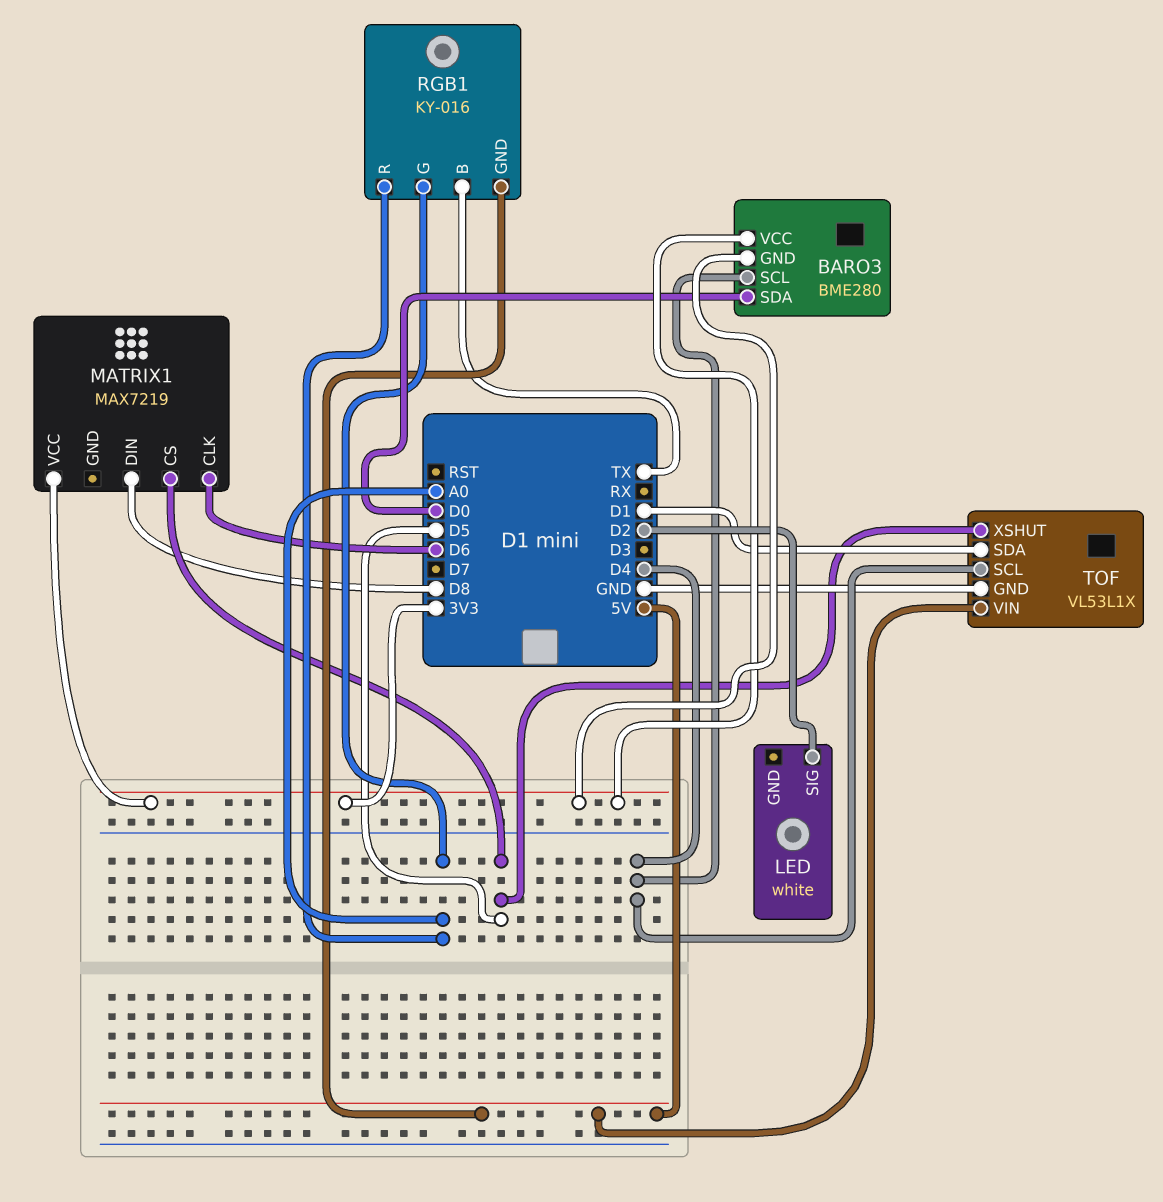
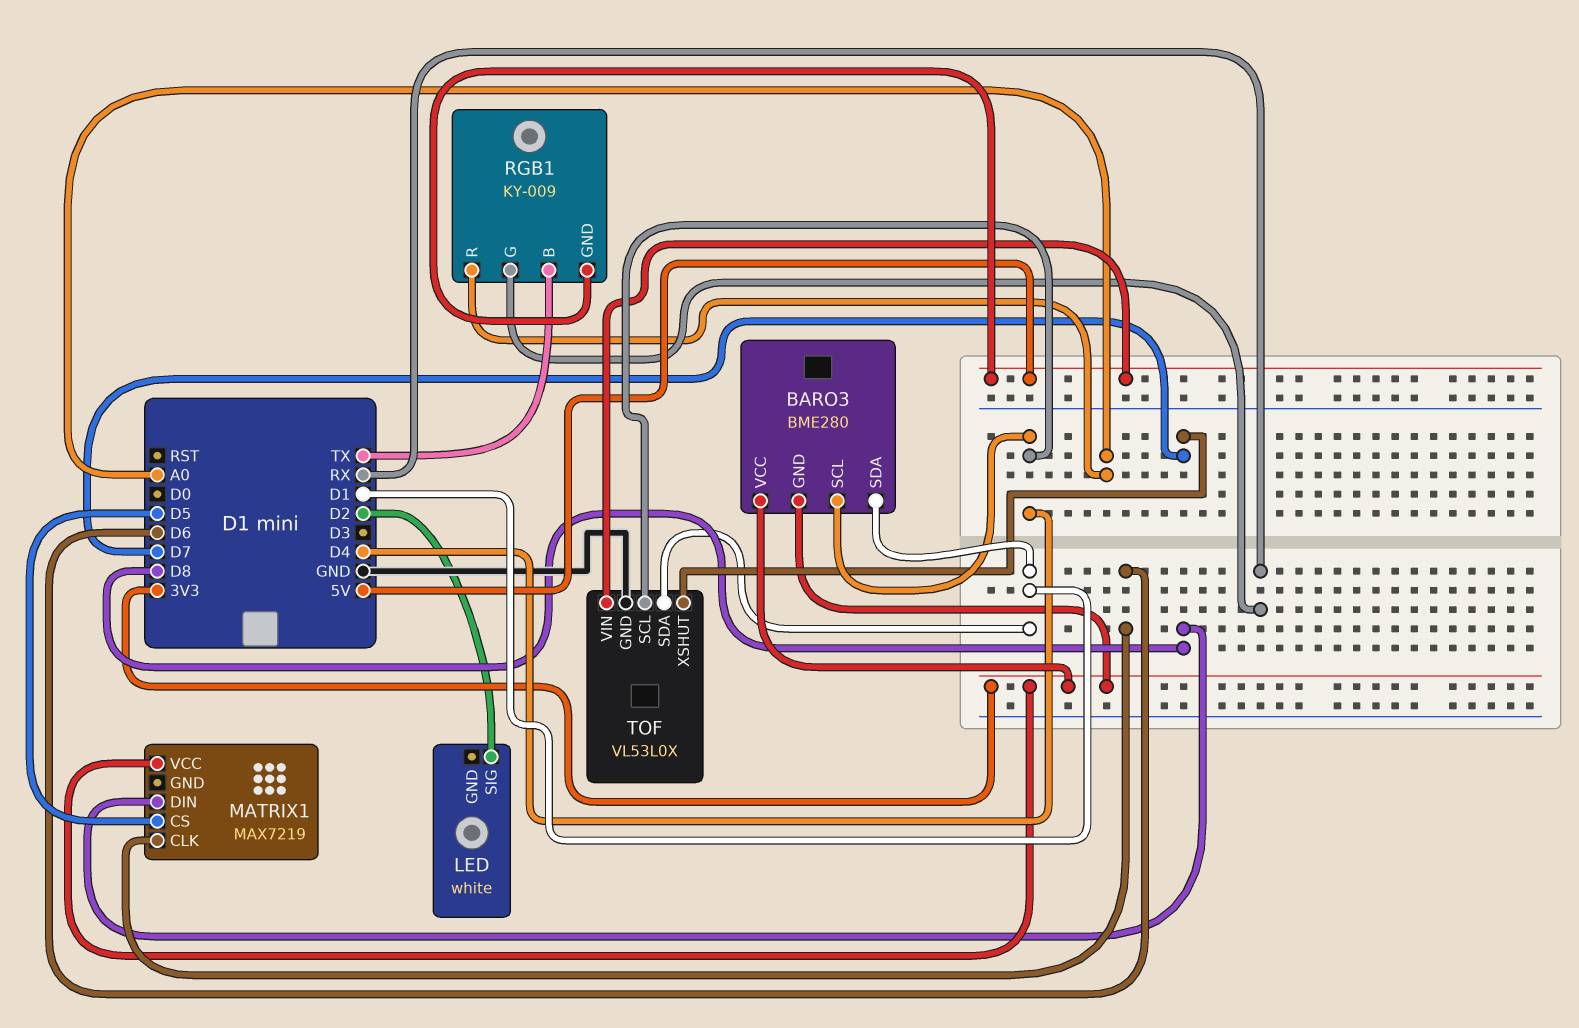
BARO3 pin SDA: D0 -> D1
RGB1: KY-016 -> KY-009
RGB1 pin G: A0 -> RX
TOF: VL53L1X -> VL53L0X
TOF pin XSHUT: D5 -> D7

